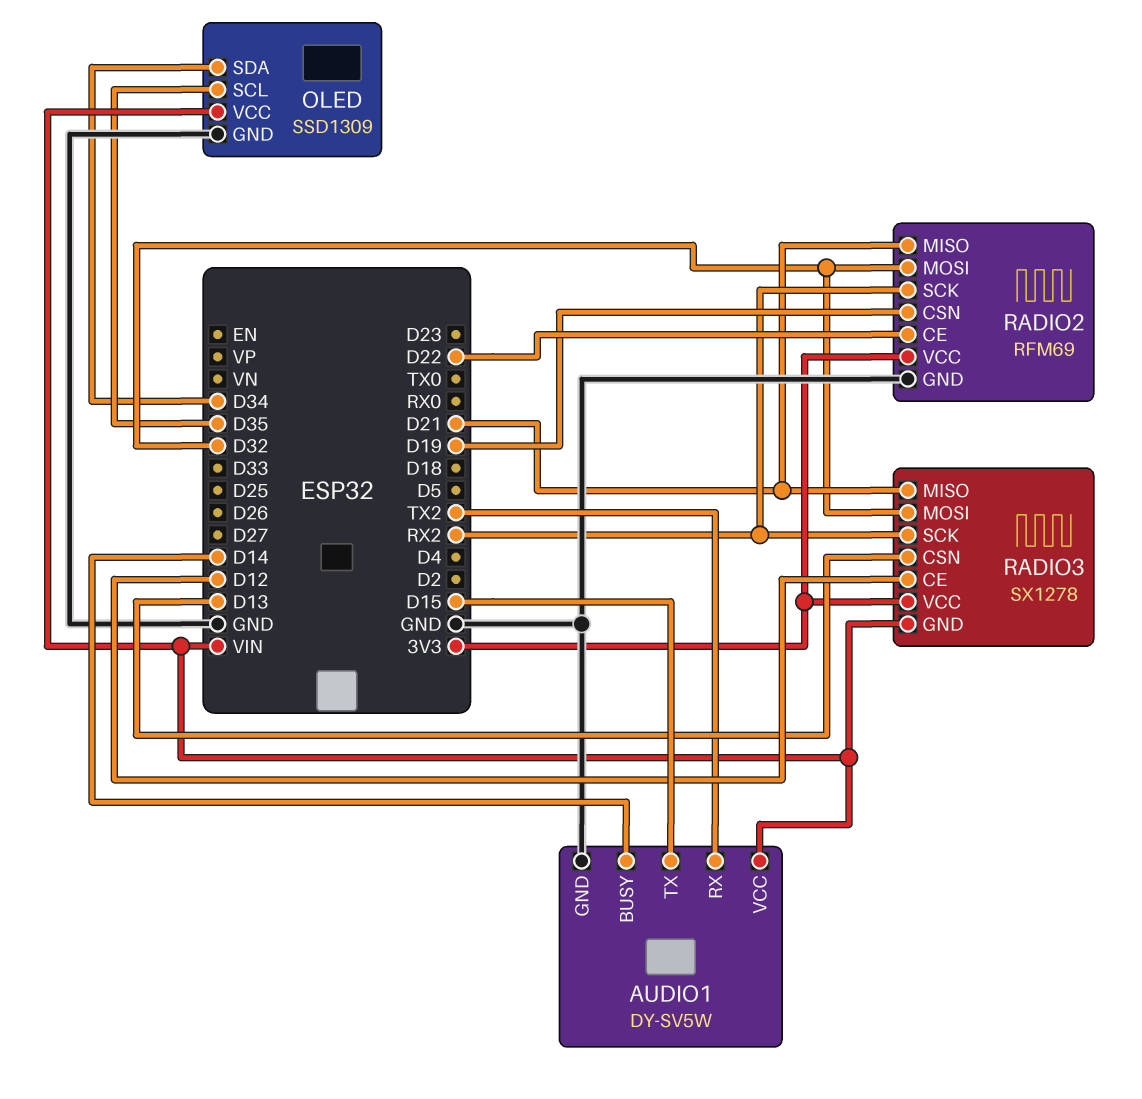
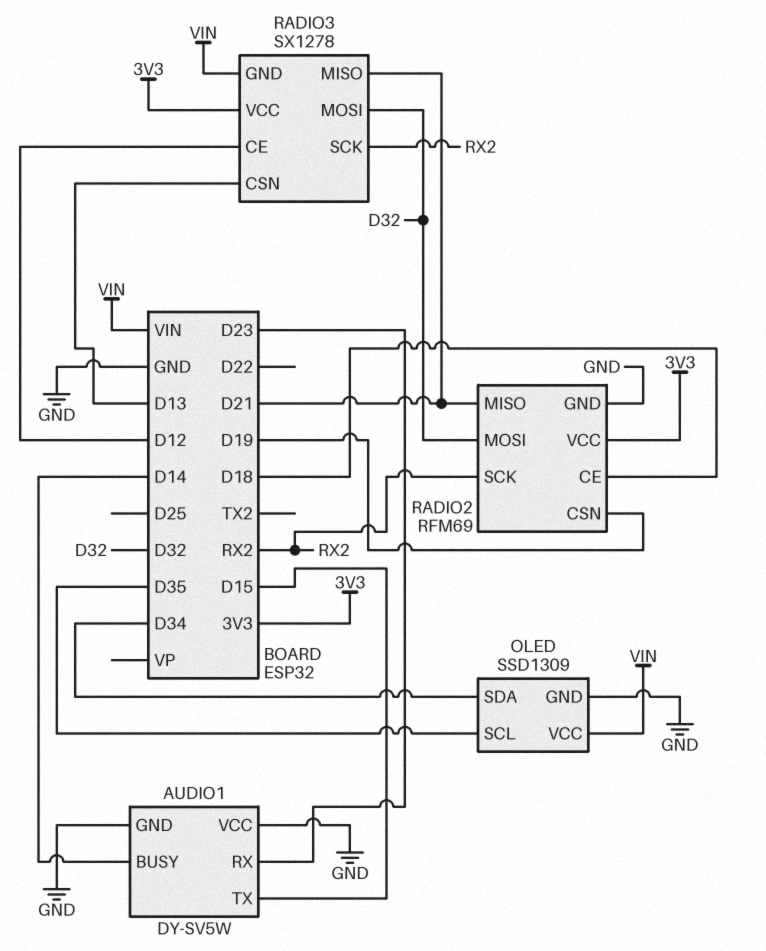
AUDIO1 pin RX: TX2 -> D23
AUDIO1 pin VCC: VIN -> GND
RADIO2 pin CE: D22 -> D18

